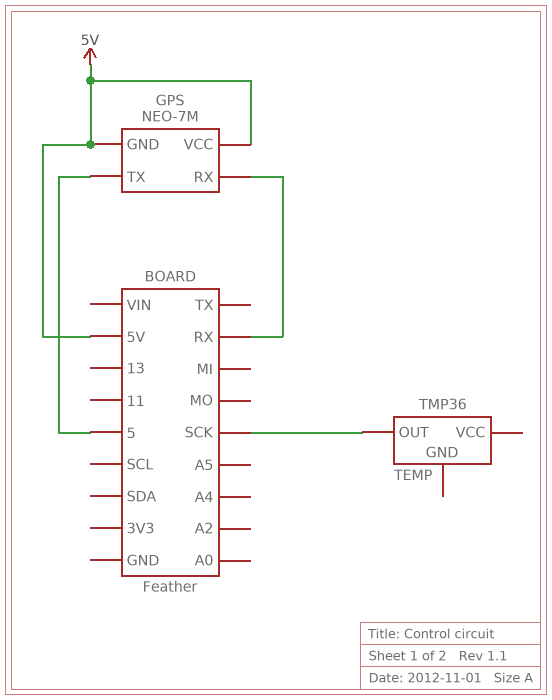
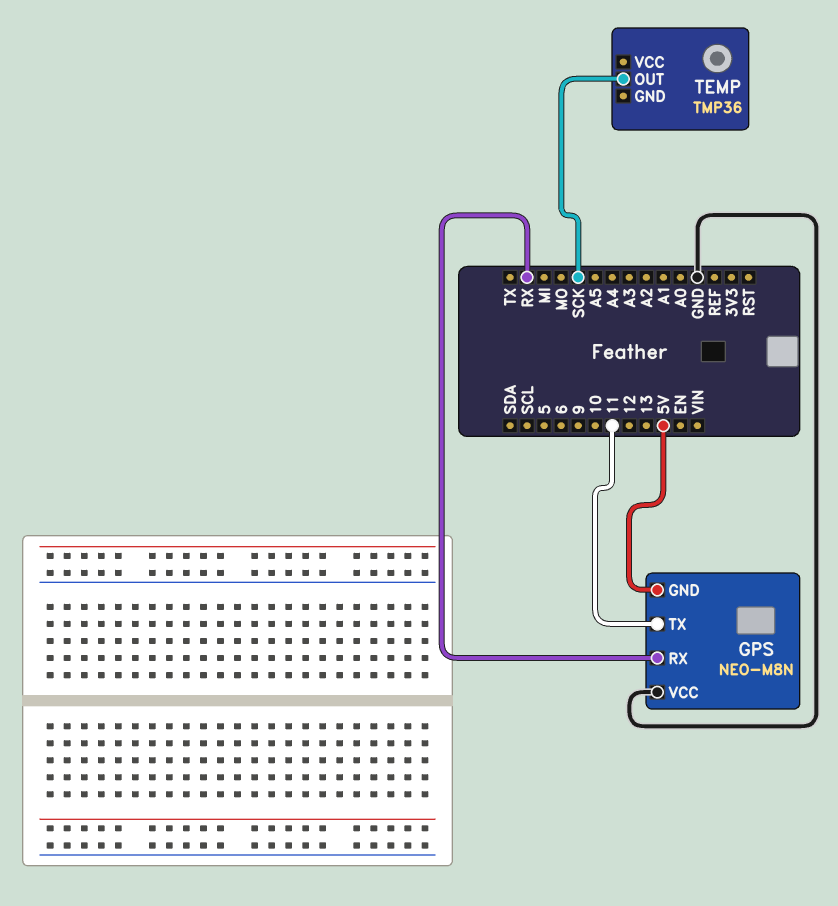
GPS: NEO-7M -> NEO-M8N
GPS pin TX: 5 -> 11
GPS pin VCC: 5V -> GND

